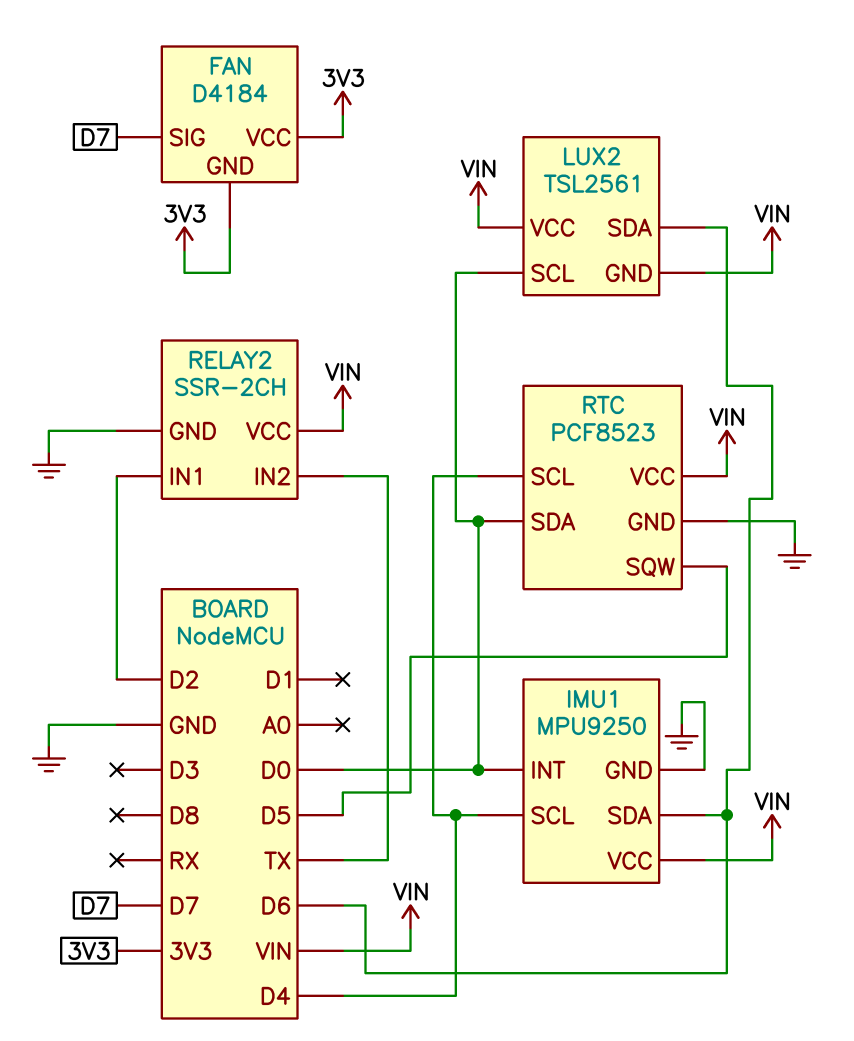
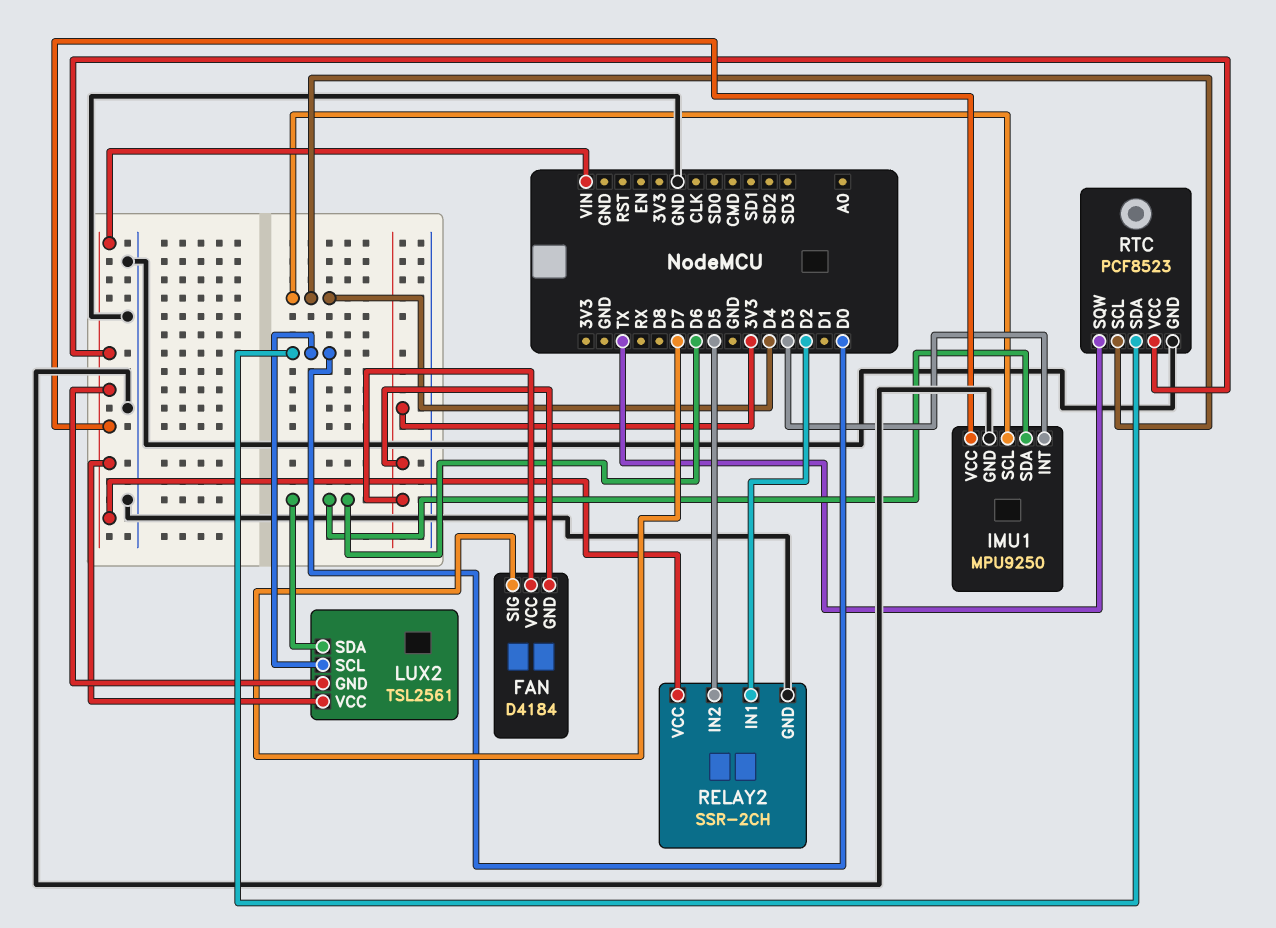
IMU1 pin INT: D0 -> D3
RELAY2 pin IN2: TX -> D5
RTC pin SQW: D5 -> TX

